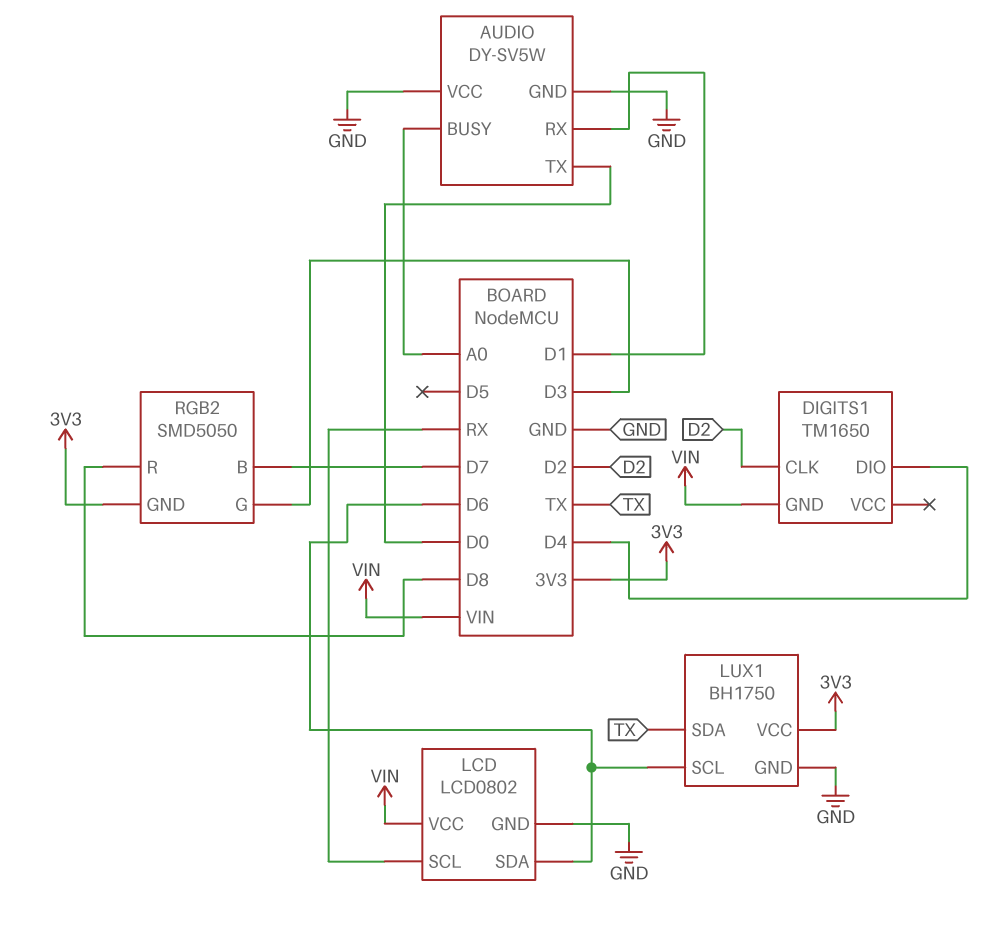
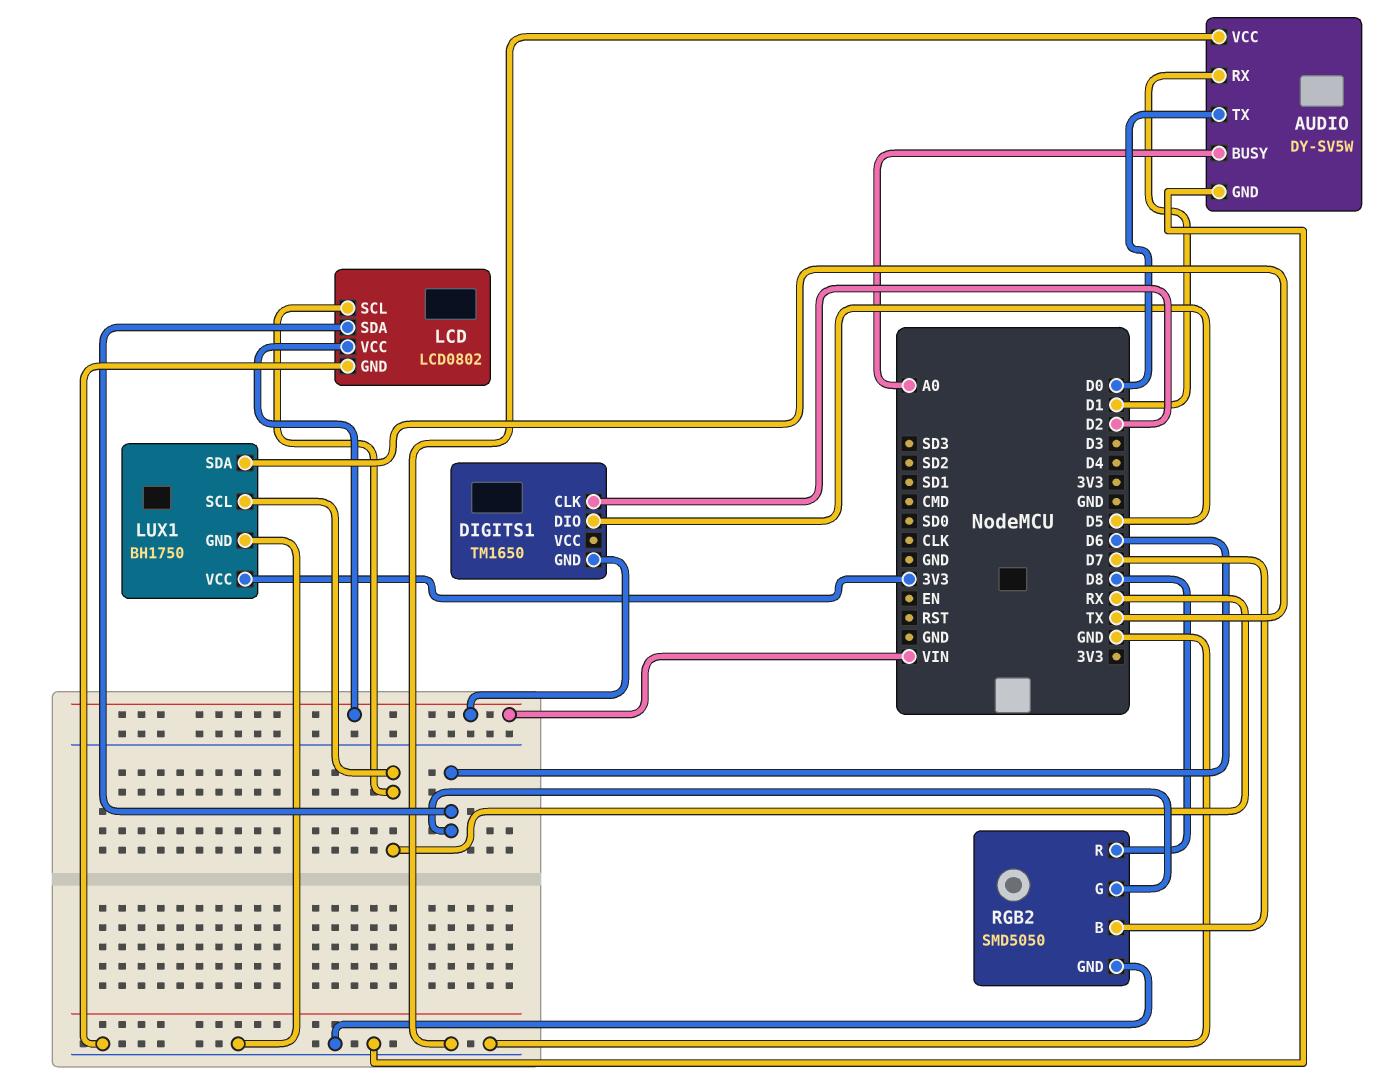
DIGITS1 pin DIO: D4 -> D5
LUX1 pin SCL: D6 -> RX
RGB2 pin G: D3 -> D6
RGB2 pin GND: 3V3 -> GND

